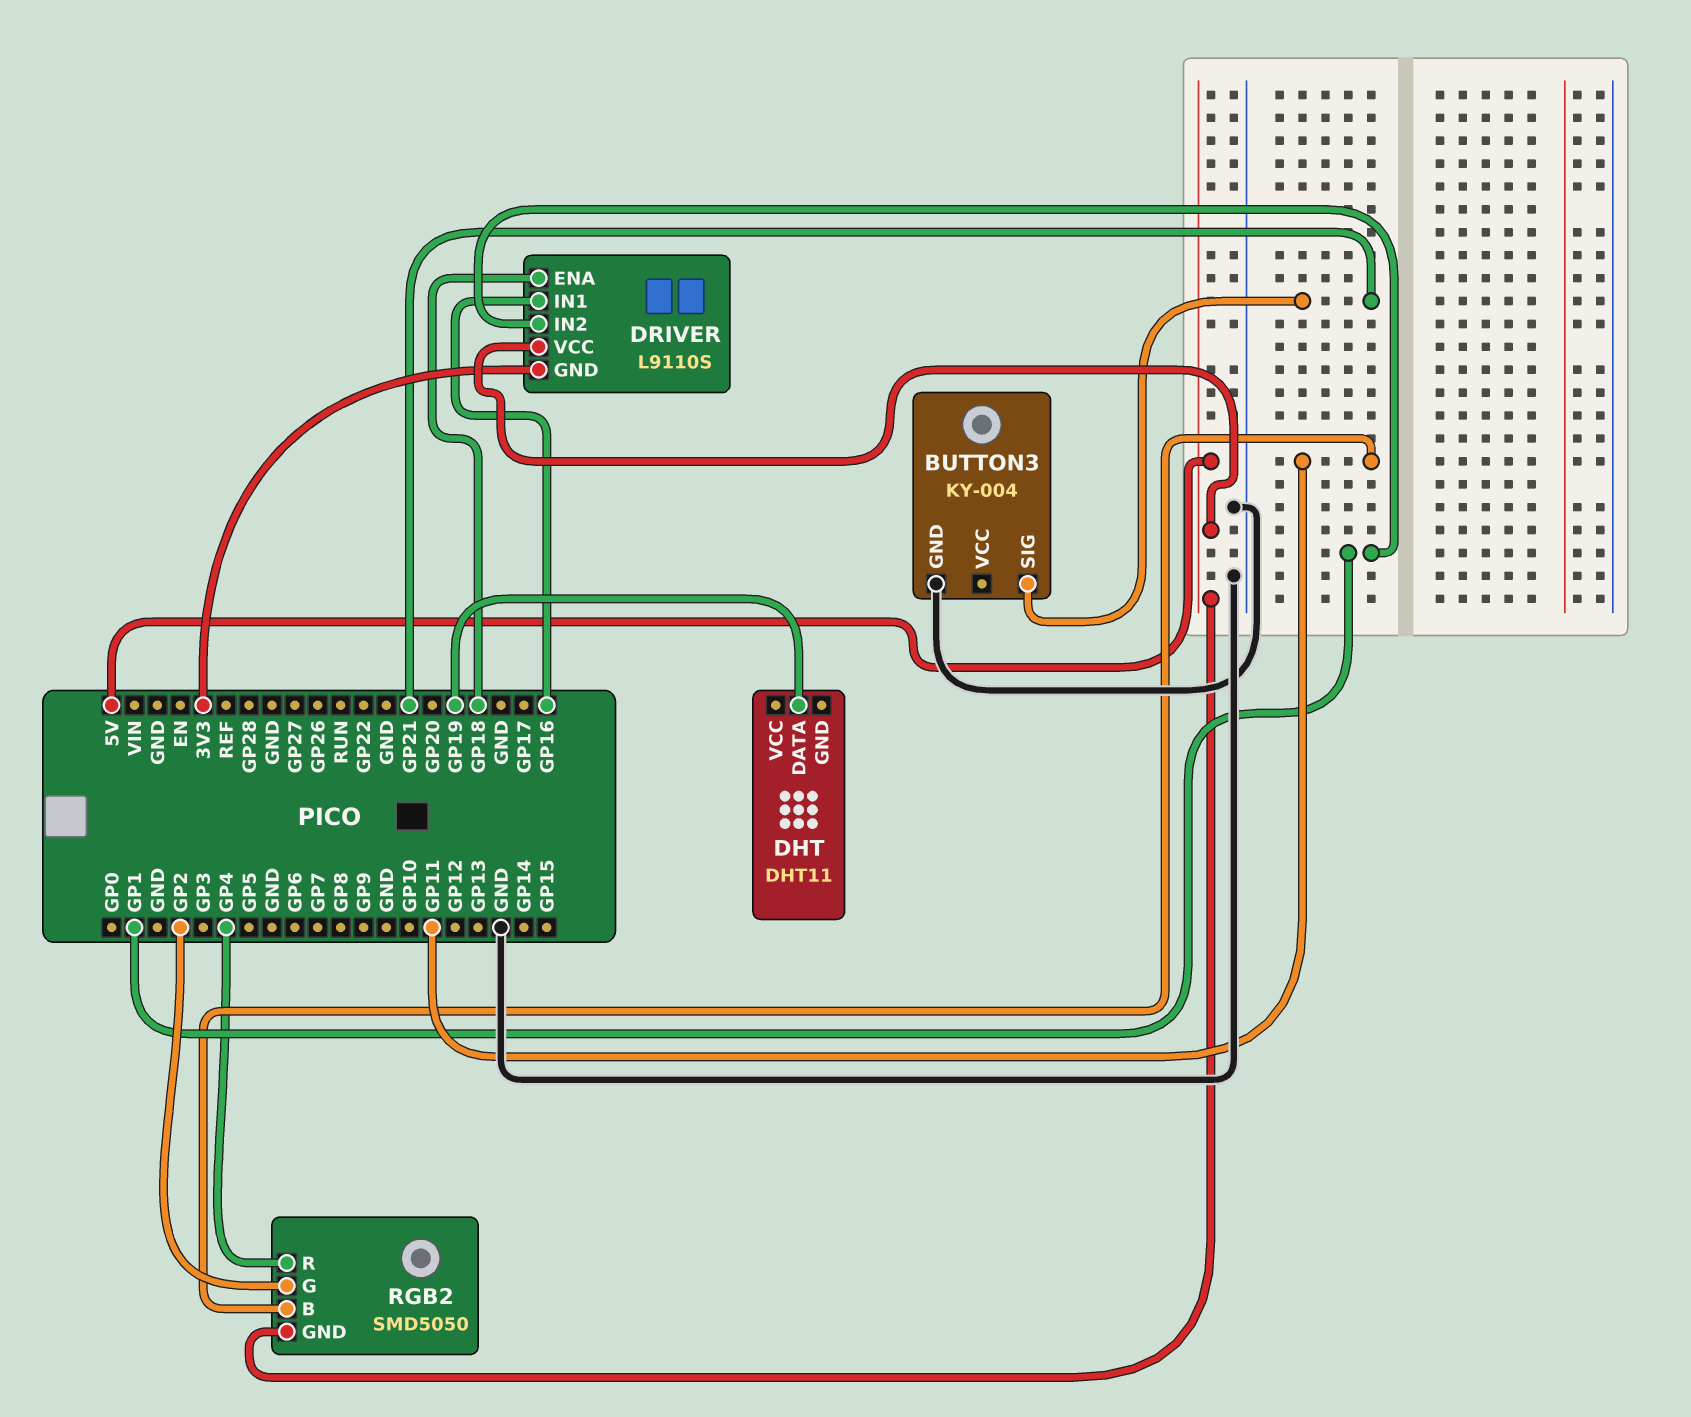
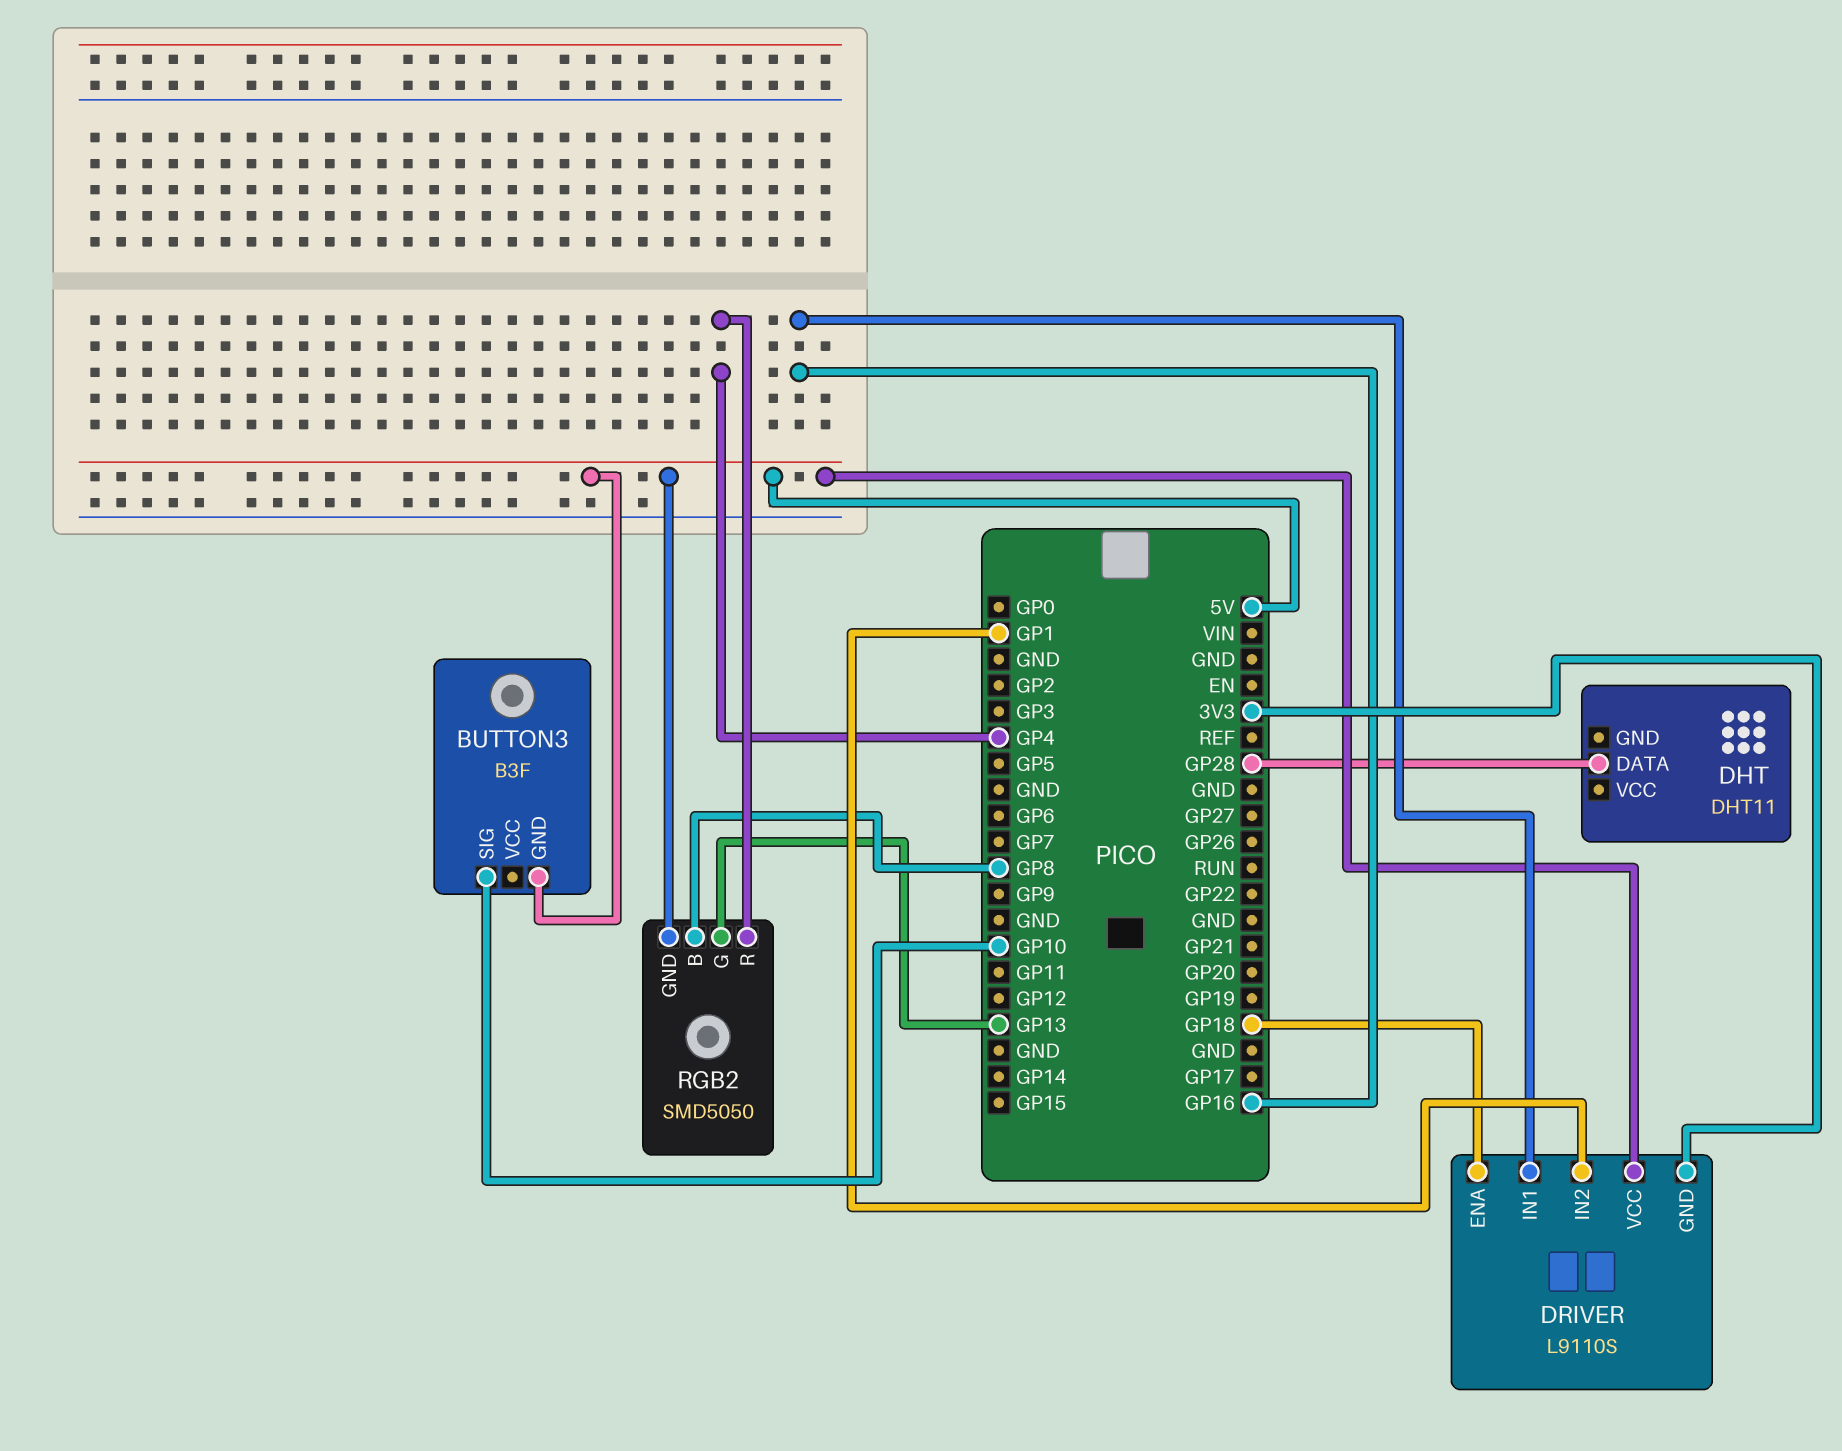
BUTTON3: KY-004 -> B3F
BUTTON3 pin GND: GND -> 5V
BUTTON3 pin SIG: GP21 -> GP10
DHT pin DATA: GP19 -> GP28
RGB2 pin B: GP11 -> GP8
RGB2 pin G: GP2 -> GP13

